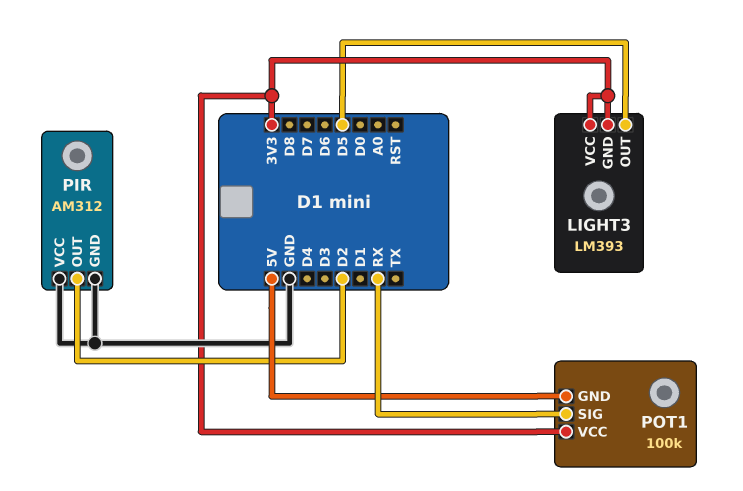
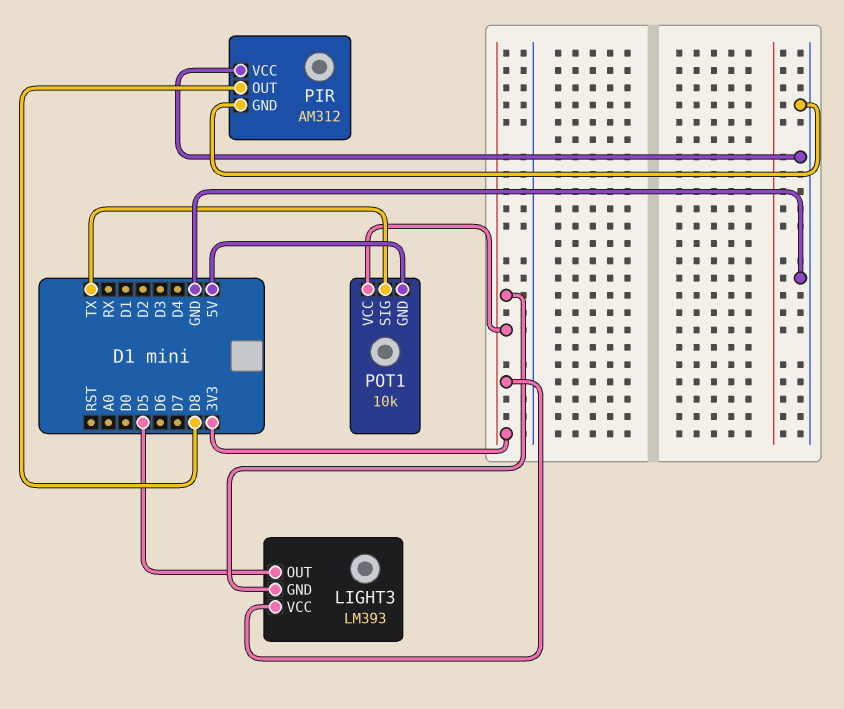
PIR pin OUT: D2 -> D8
POT1: 100k -> 10k
POT1 pin SIG: RX -> TX

